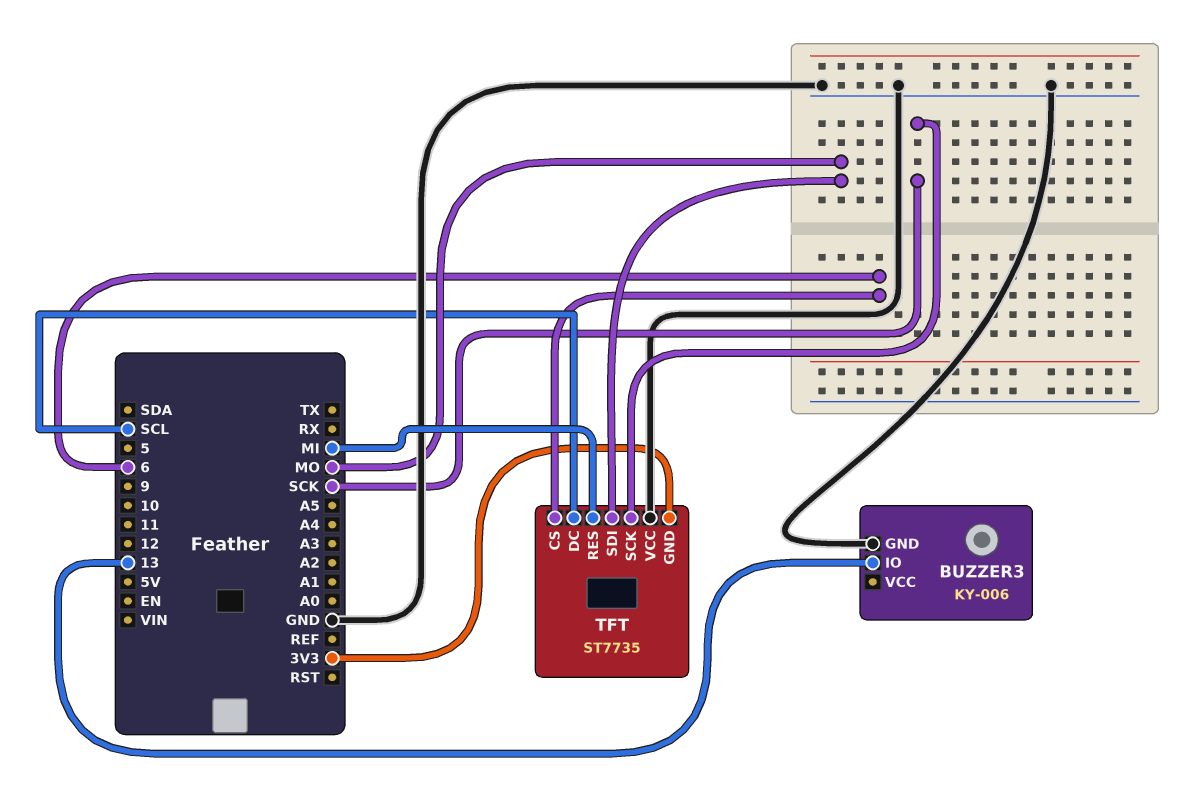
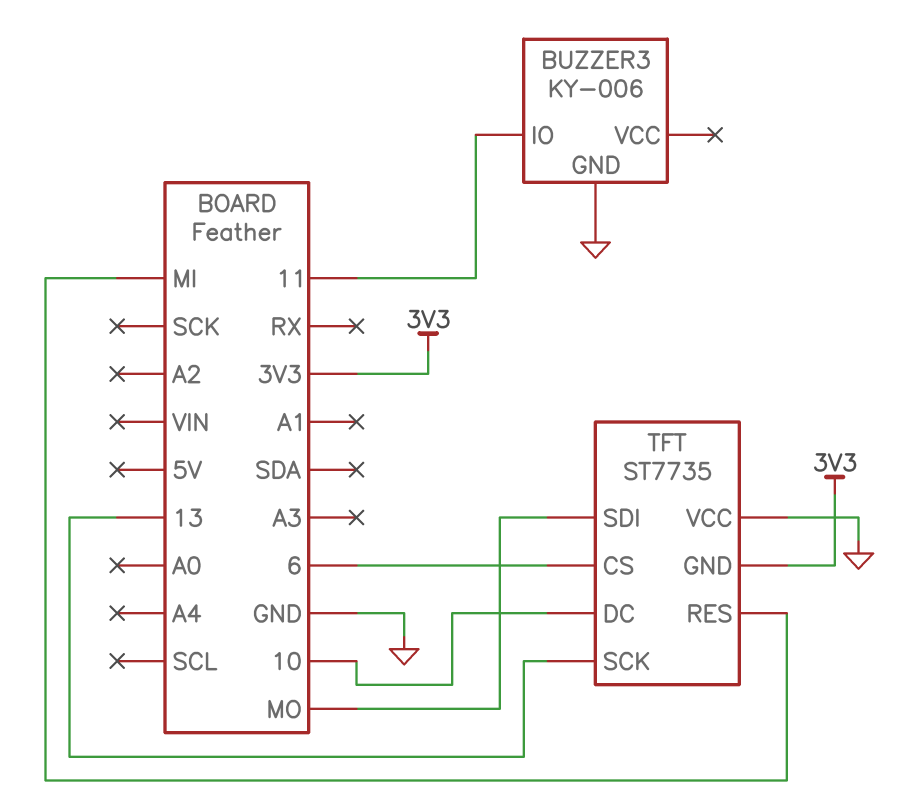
BUZZER3 pin IO: 13 -> 11
TFT pin DC: SCL -> 10
TFT pin SCK: SCK -> 13

